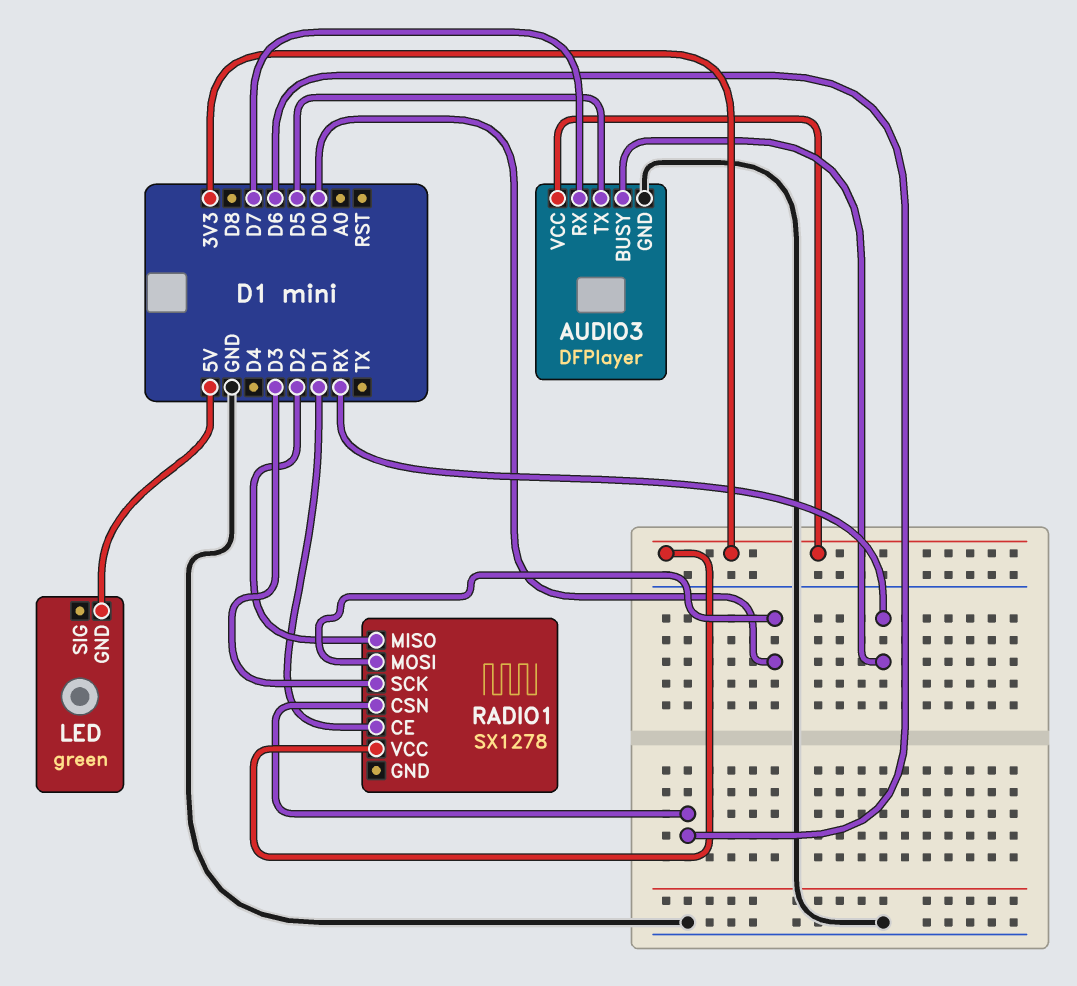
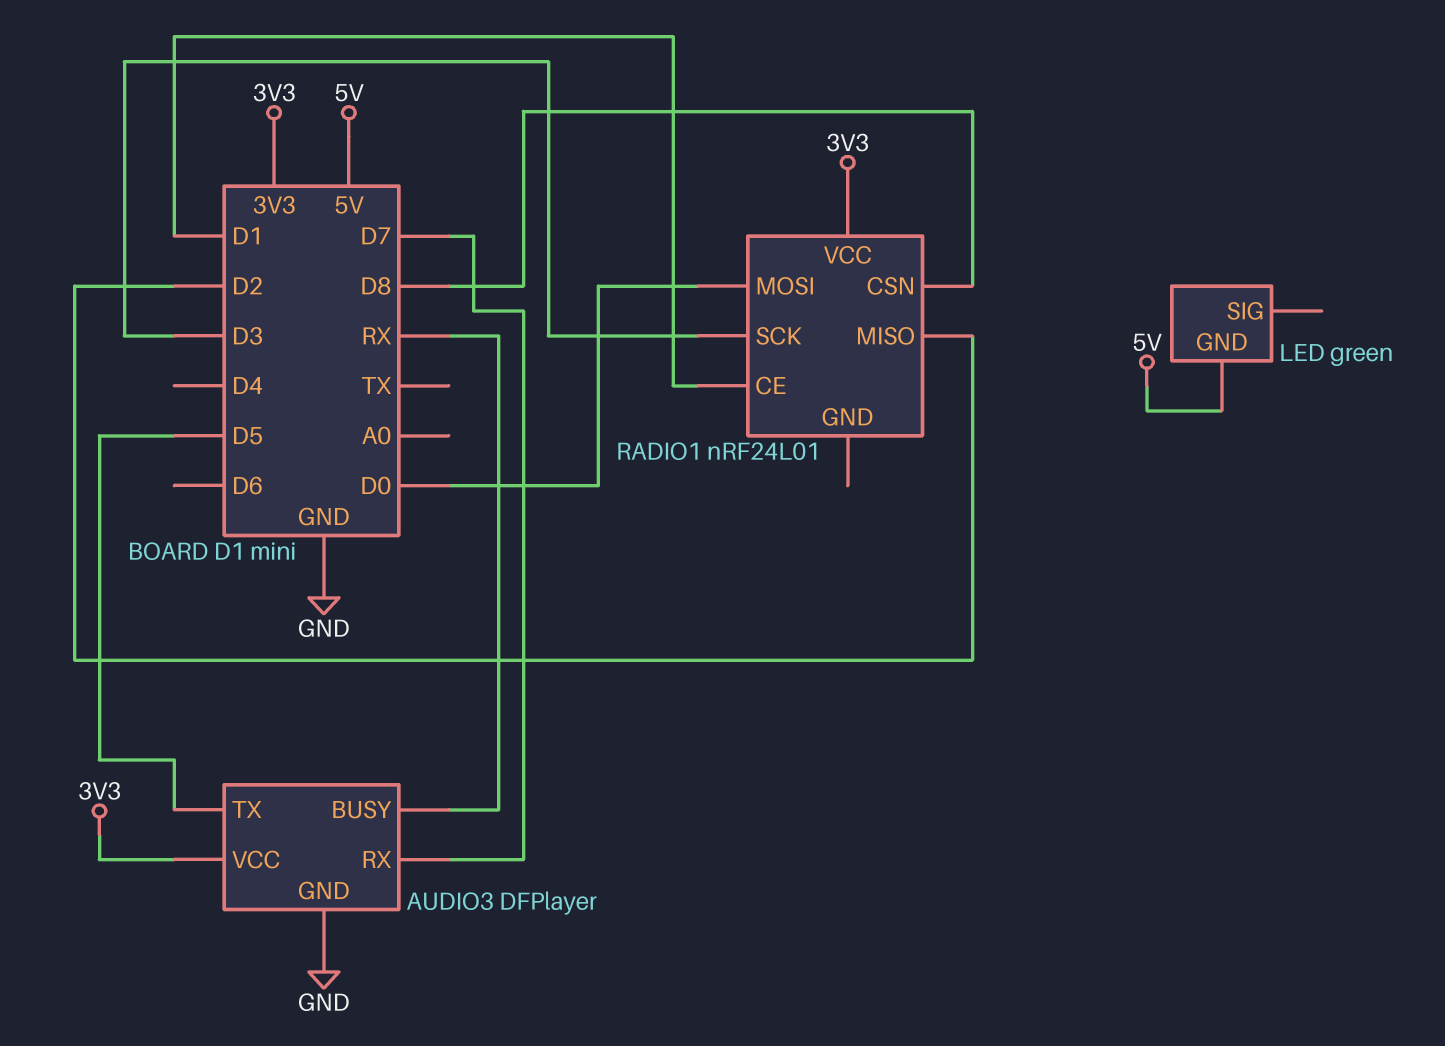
RADIO1: SX1278 -> nRF24L01
RADIO1 pin CSN: D6 -> D8

